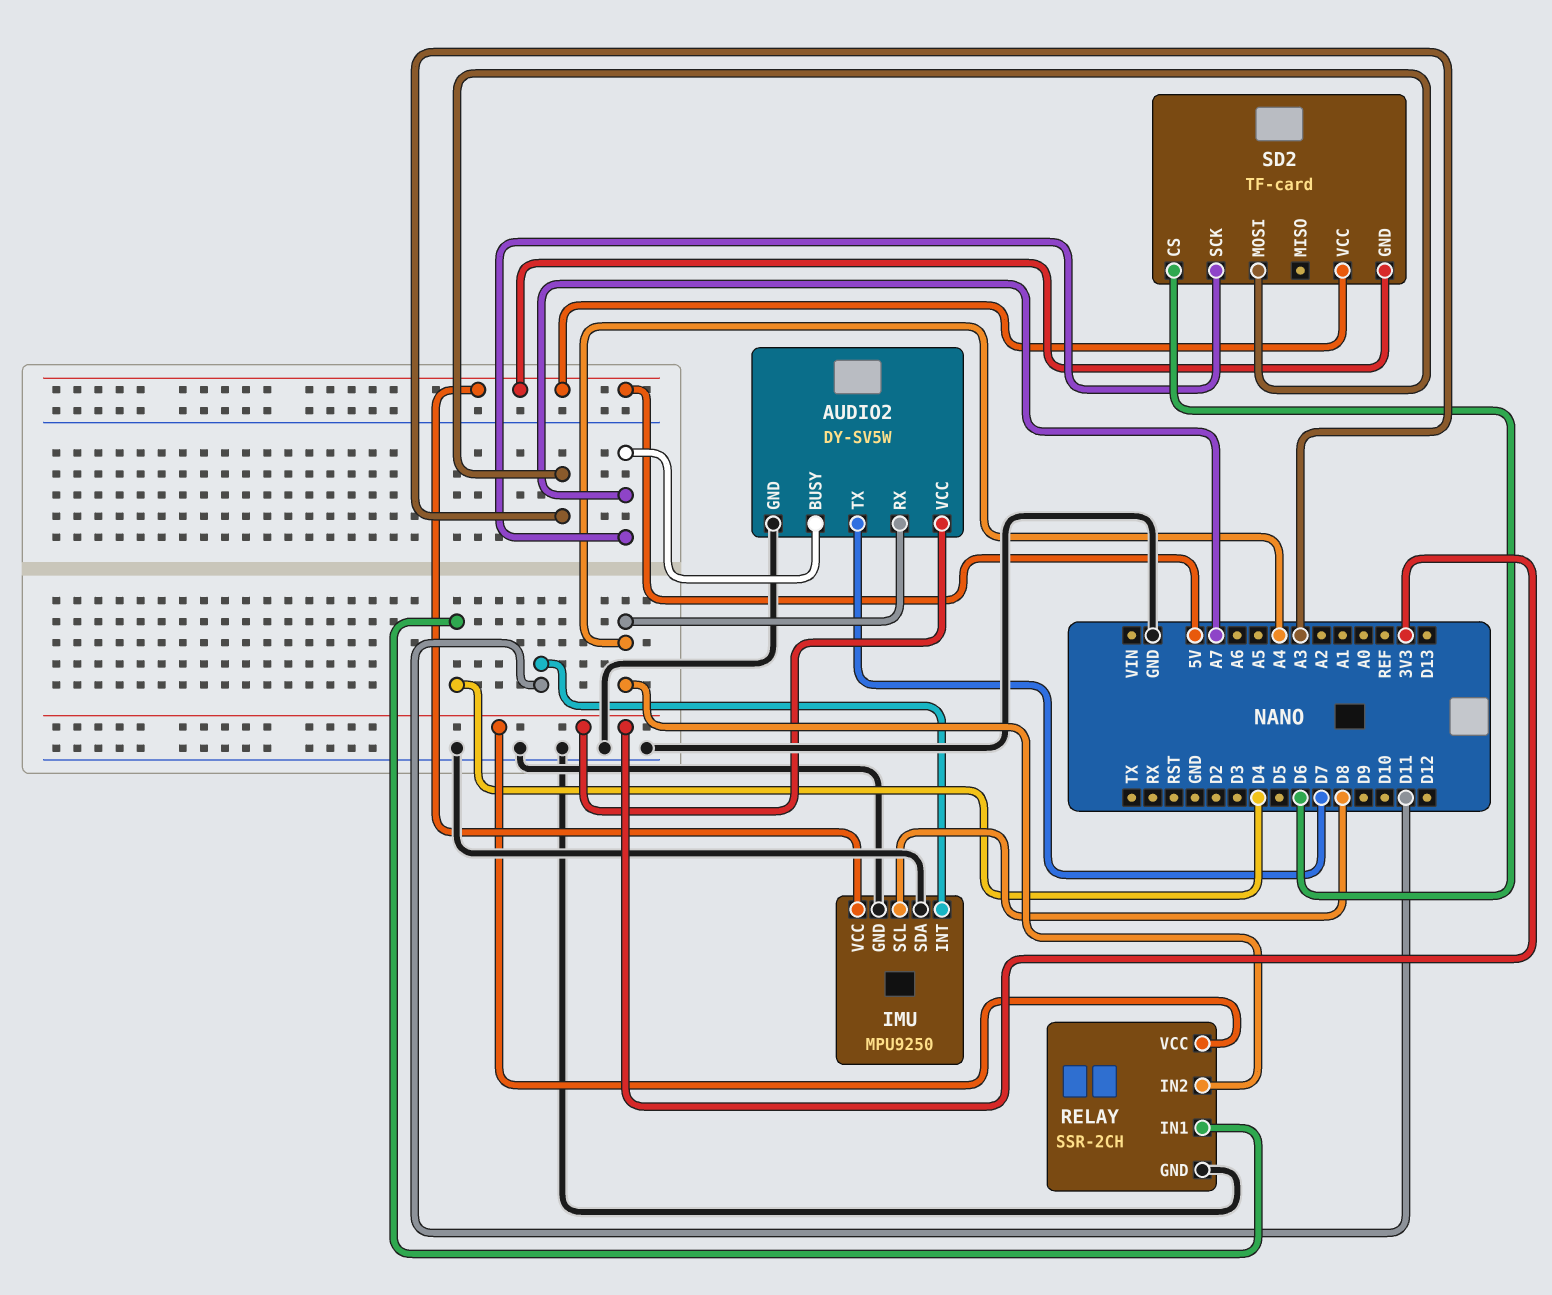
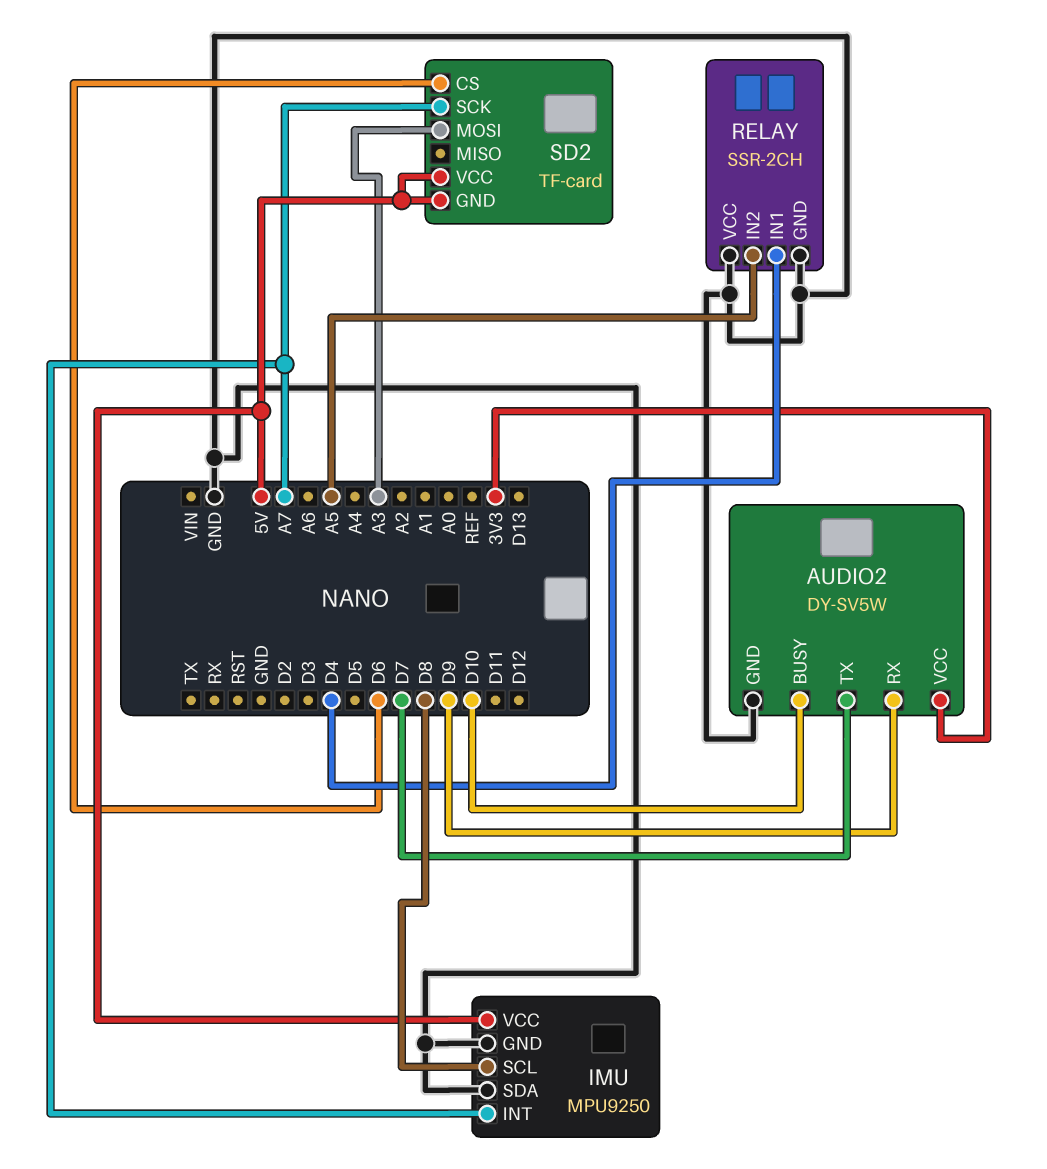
AUDIO2 pin BUSY: A7 -> D10
AUDIO2 pin RX: A4 -> D9
IMU pin INT: D11 -> A7
RELAY pin IN2: A4 -> A5
RELAY pin VCC: 3V3 -> GND

